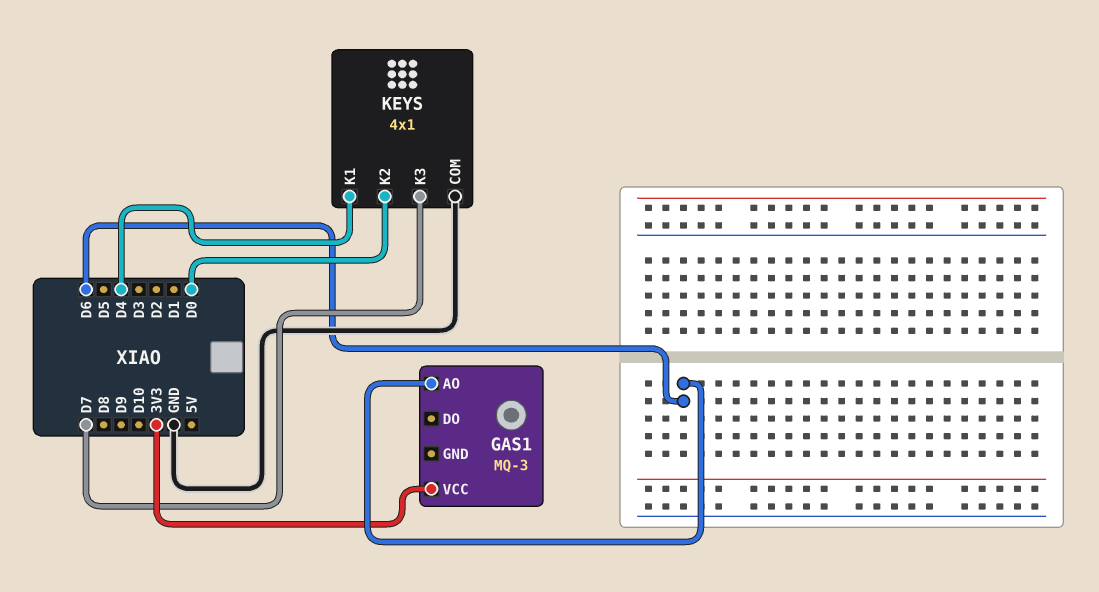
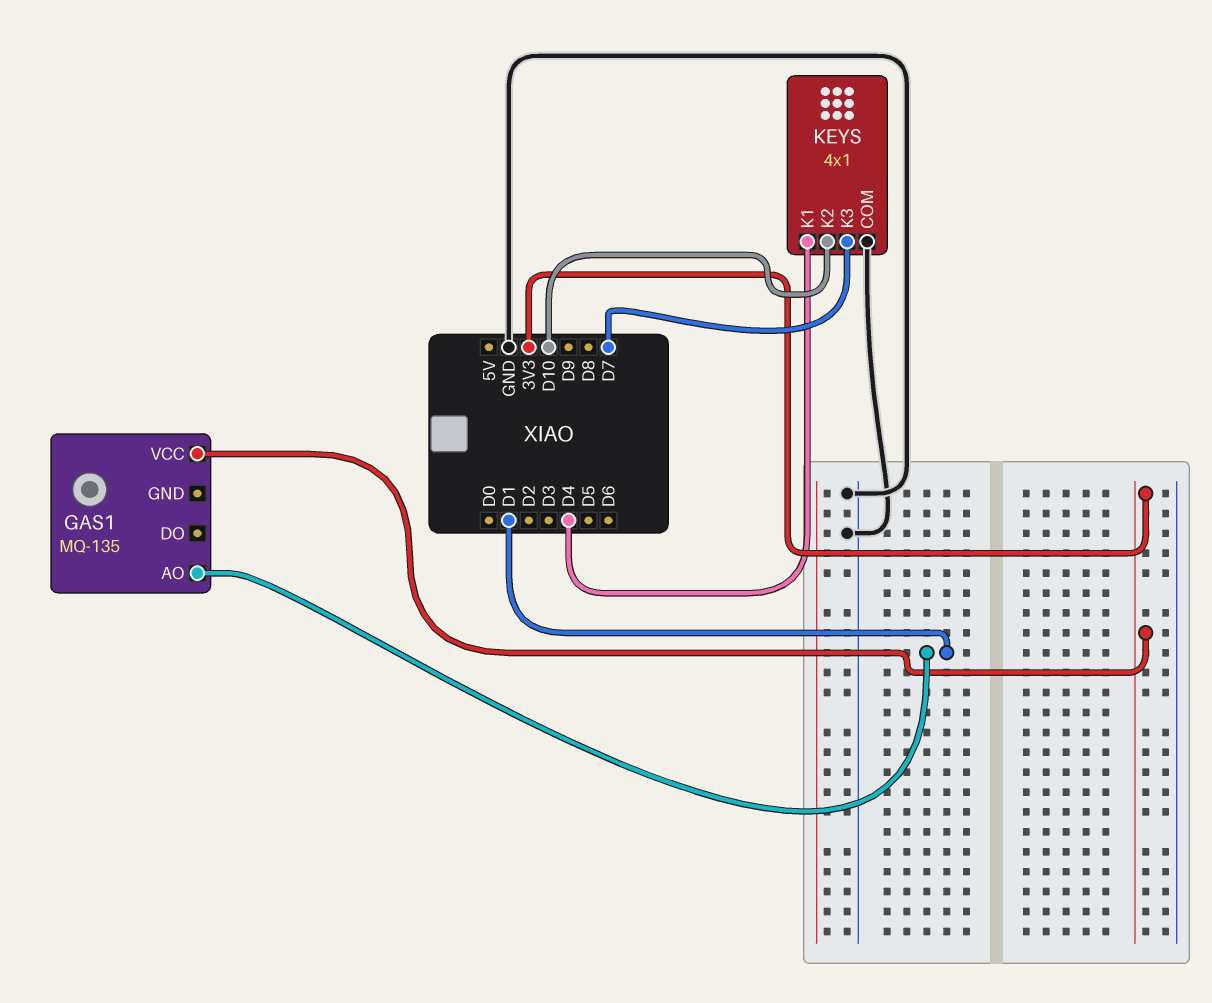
GAS1: MQ-3 -> MQ-135
GAS1 pin AO: D6 -> D1
KEYS pin K2: D0 -> D10

